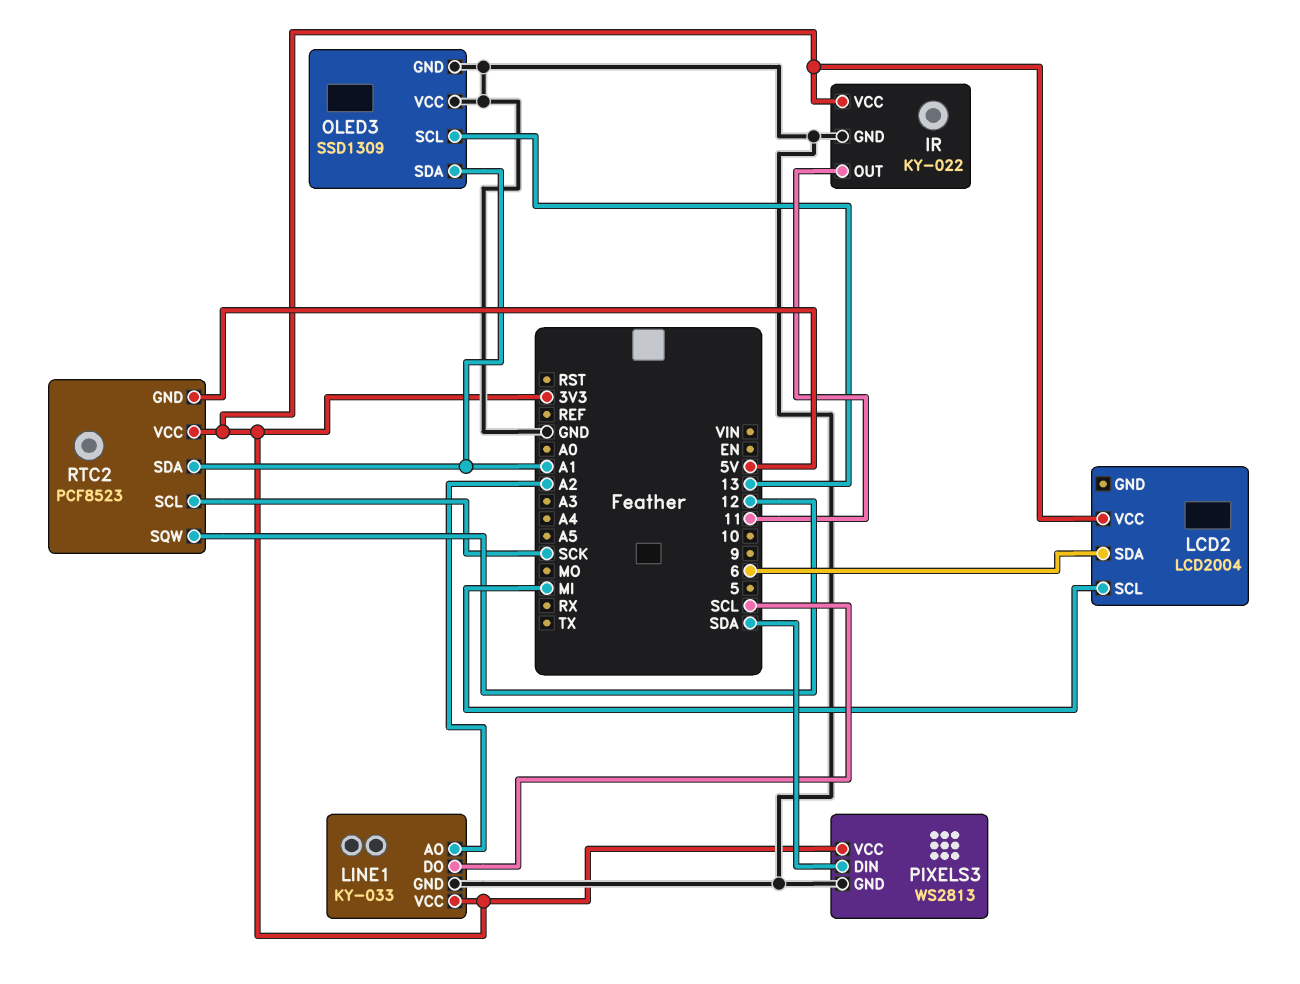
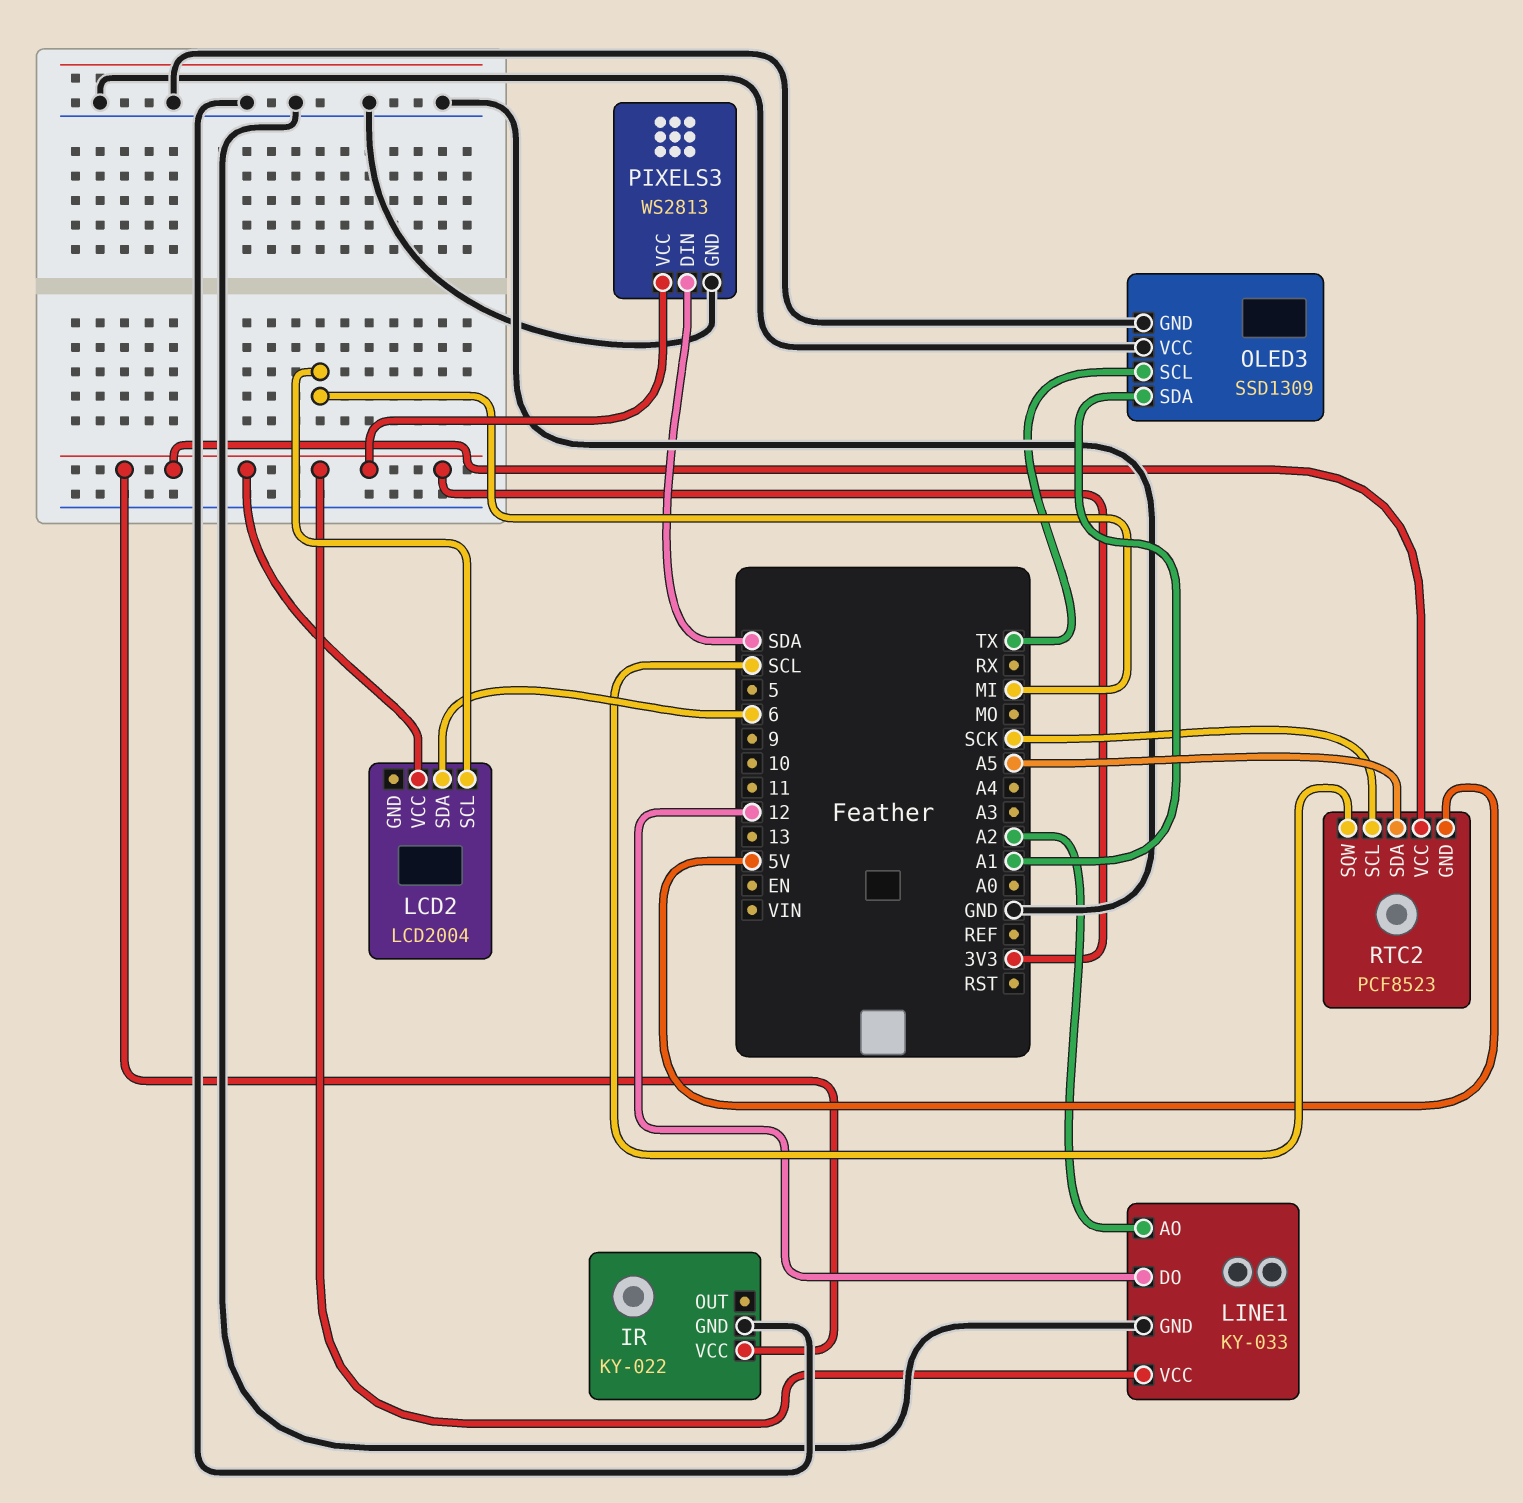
IR pin OUT: 11 -> none
LINE1 pin DO: SCL -> 12
OLED3 pin SCL: 13 -> TX
RTC2 pin SDA: A1 -> A5
RTC2 pin SQW: 12 -> SCL

